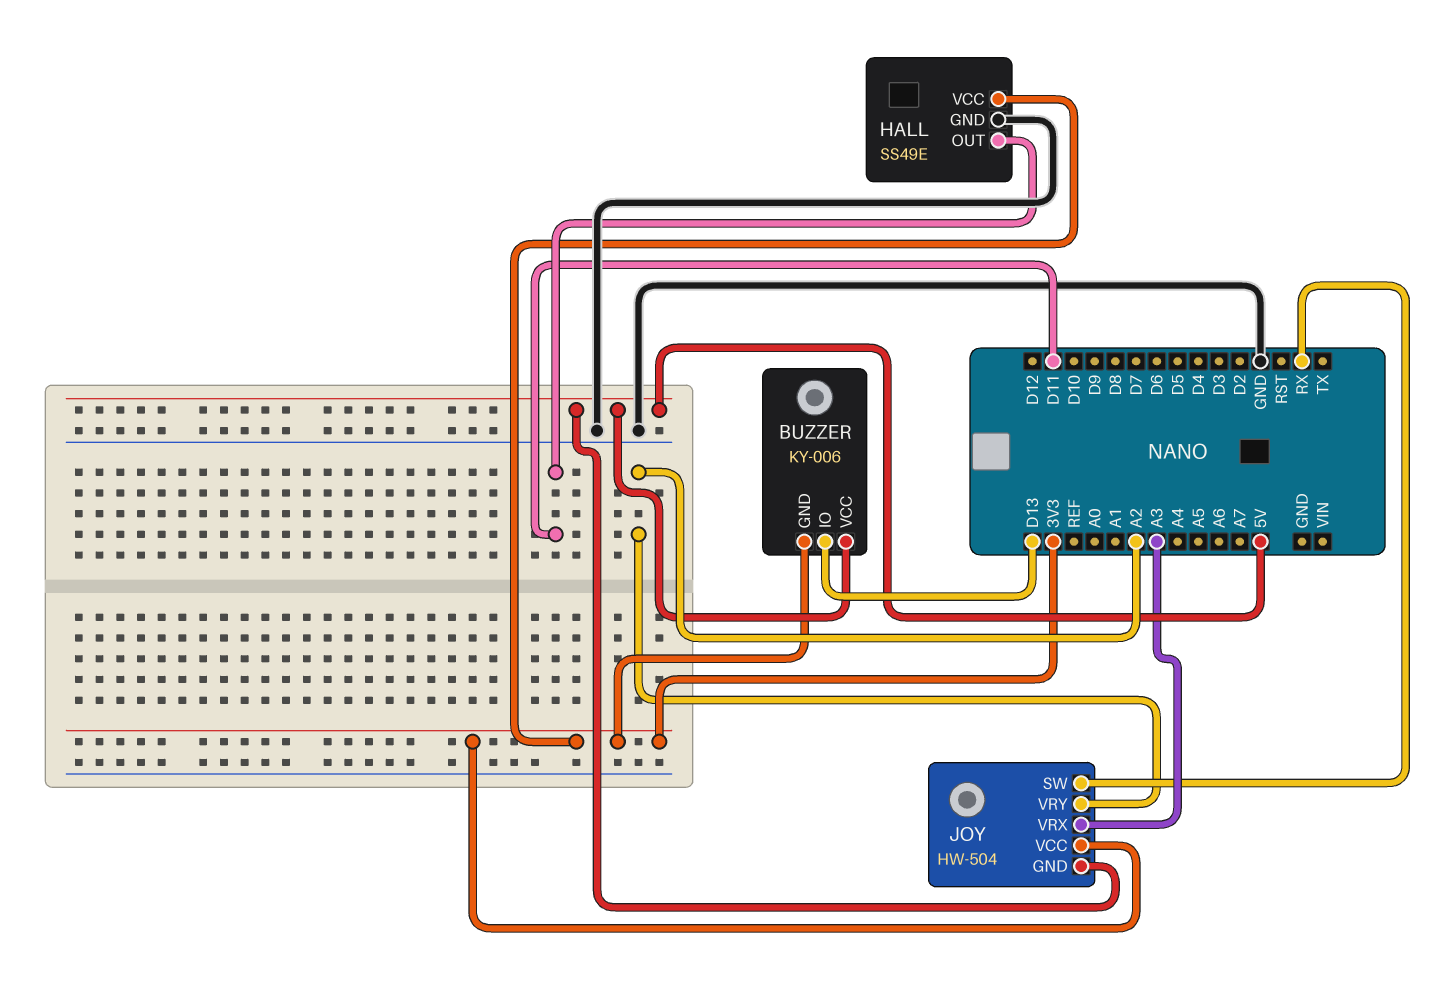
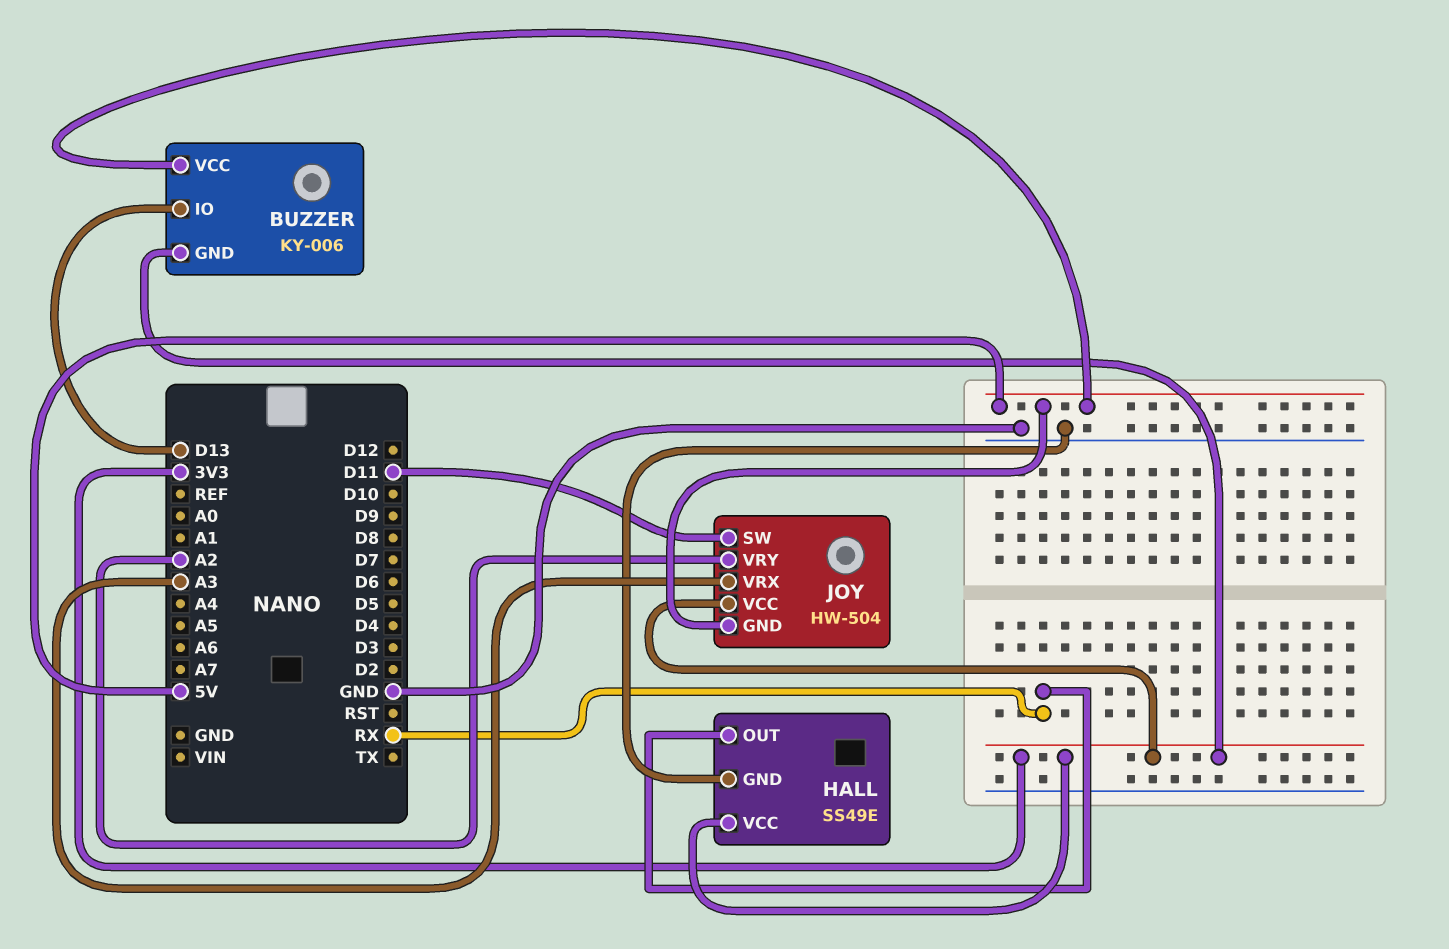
HALL pin OUT: D11 -> RX
JOY pin SW: RX -> D11

